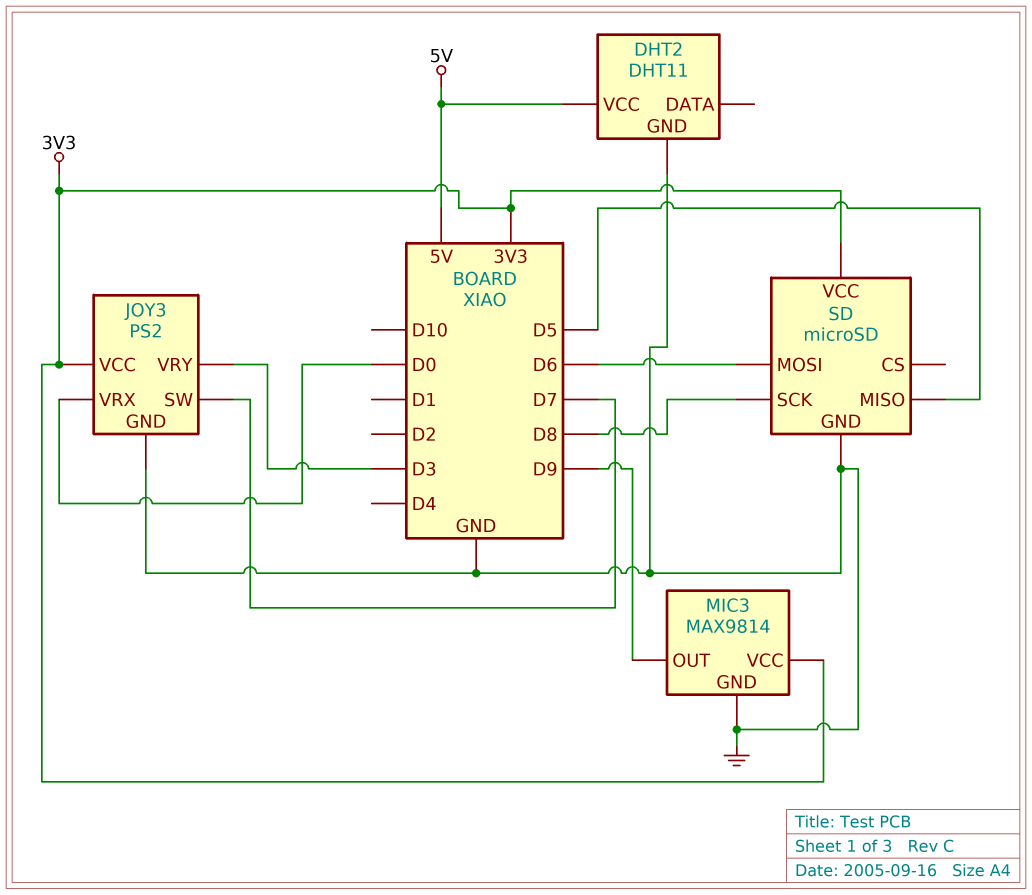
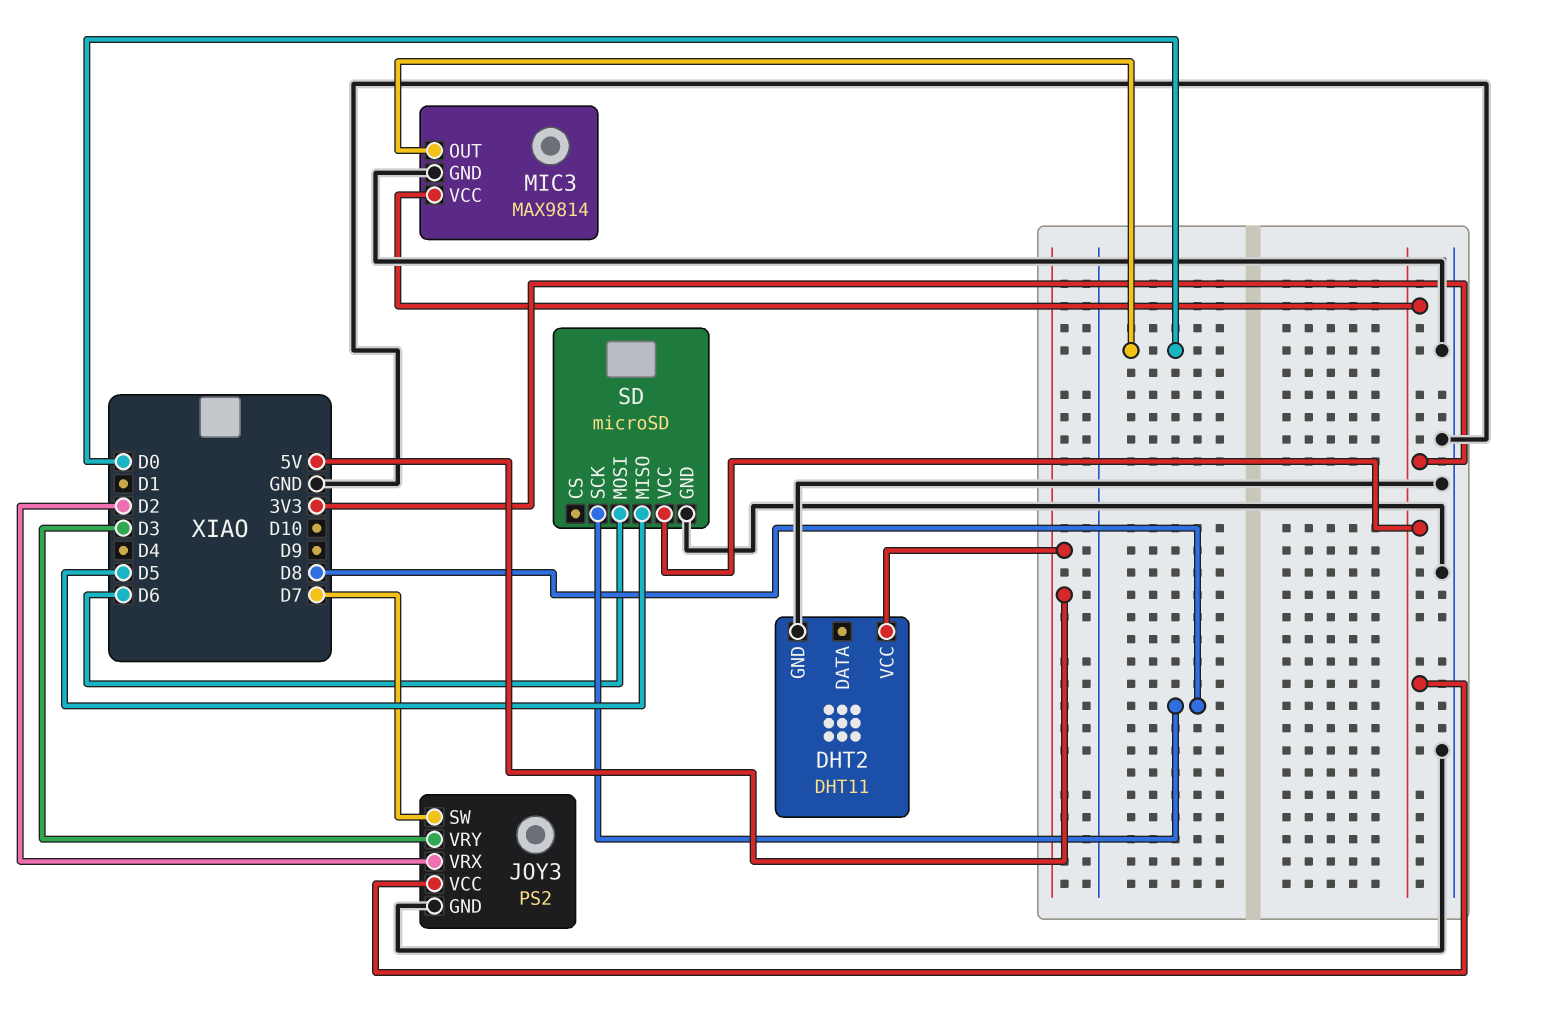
JOY3 pin VRX: D0 -> D2
MIC3 pin OUT: D9 -> D0

